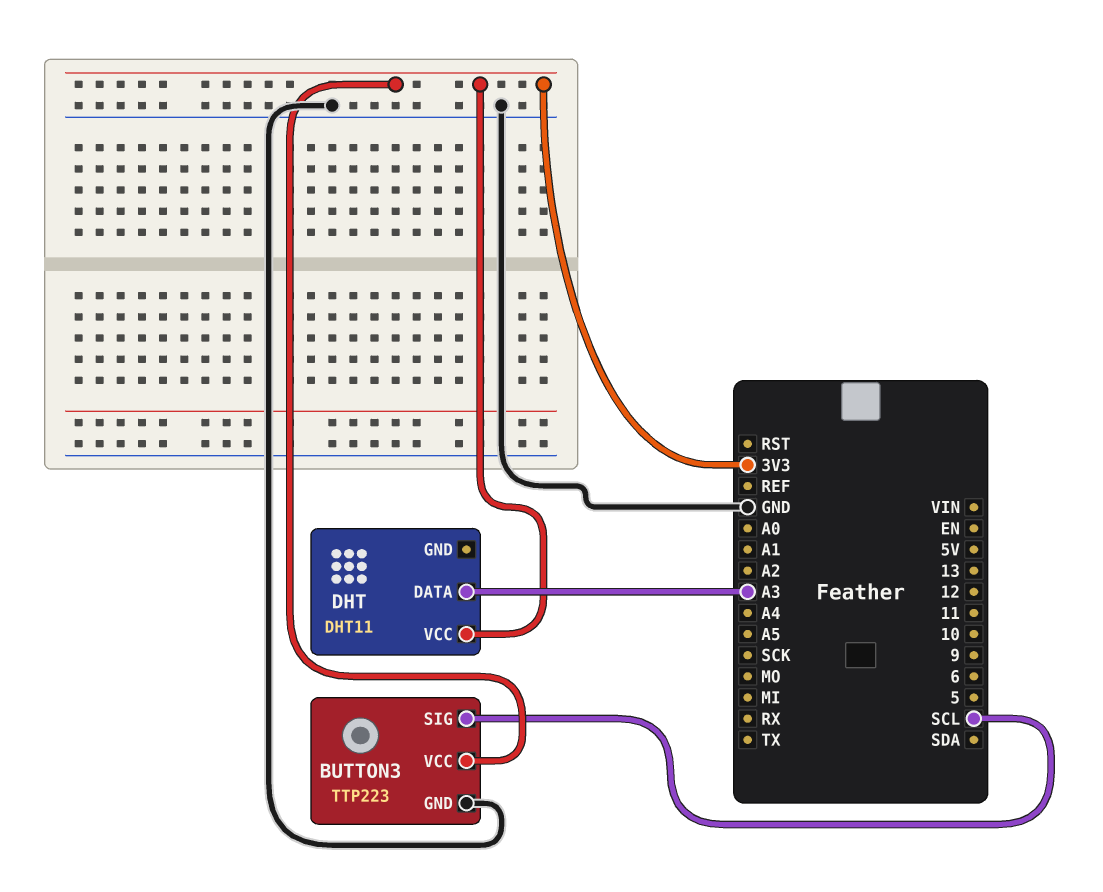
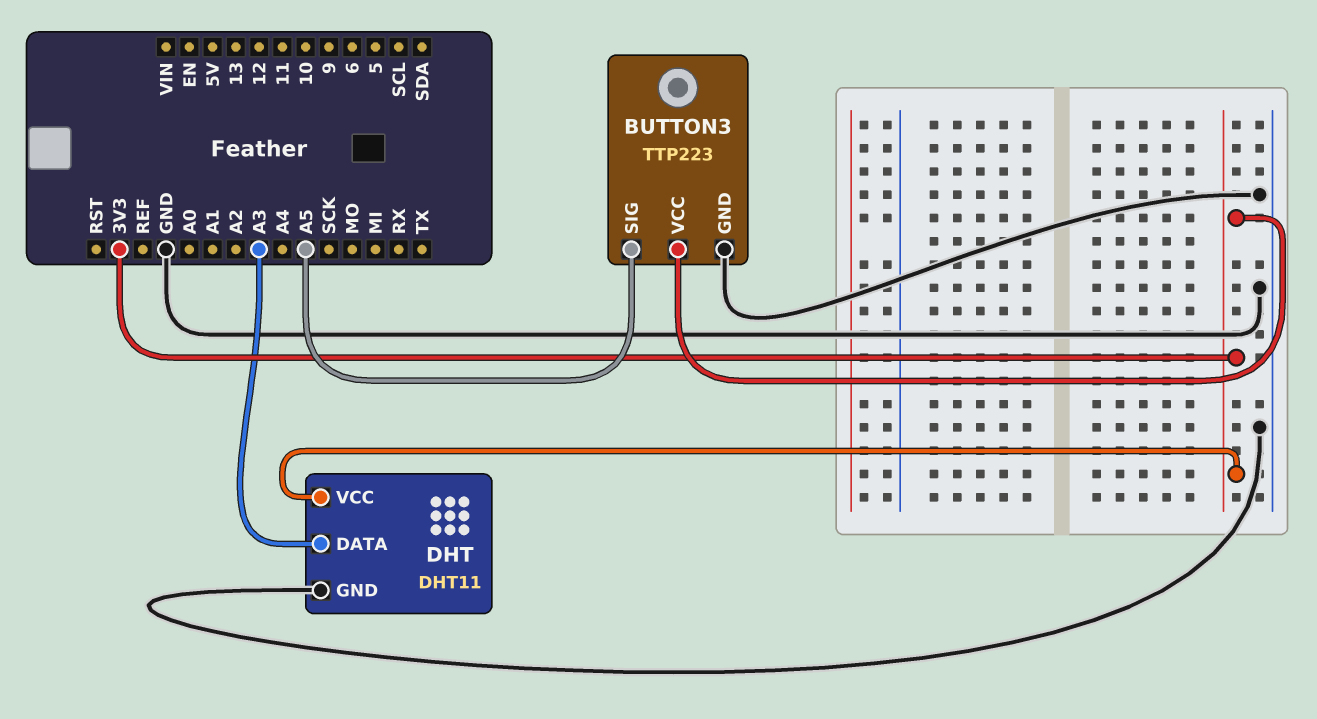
BUTTON3 pin SIG: SCL -> A5
DHT pin GND: none -> GND

